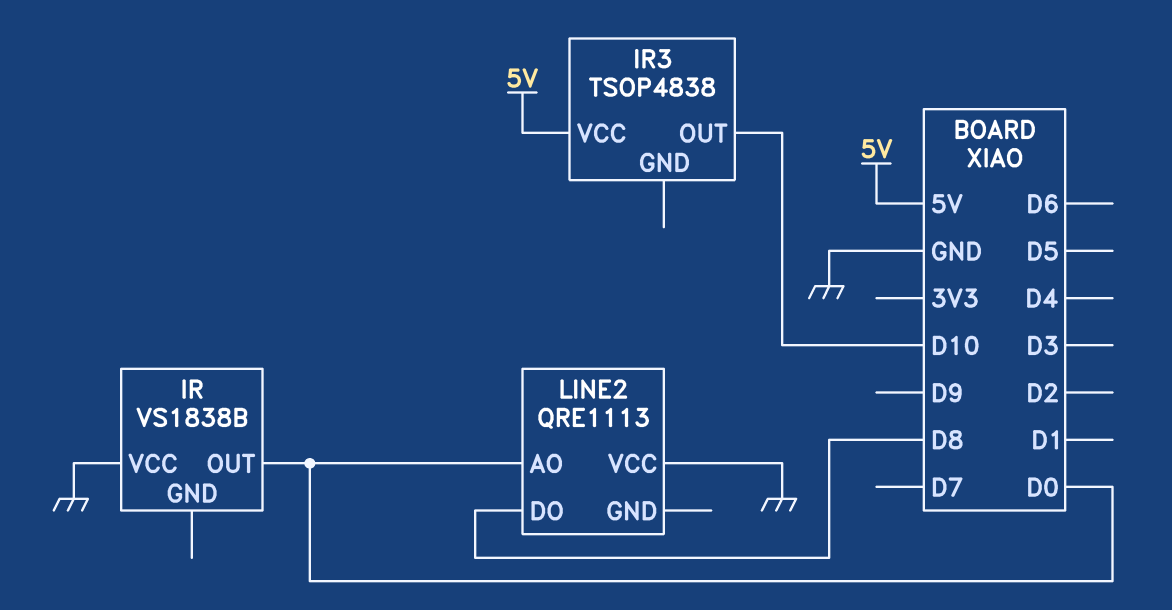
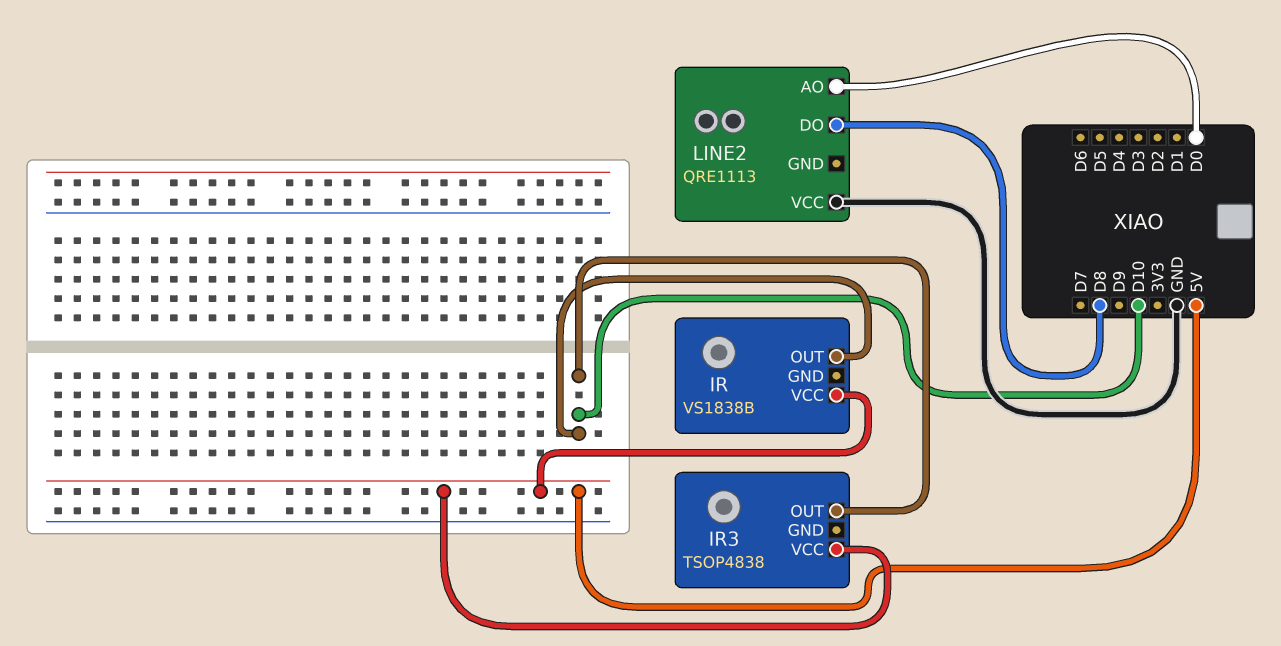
IR pin OUT: D0 -> D10
IR pin VCC: GND -> 5V

